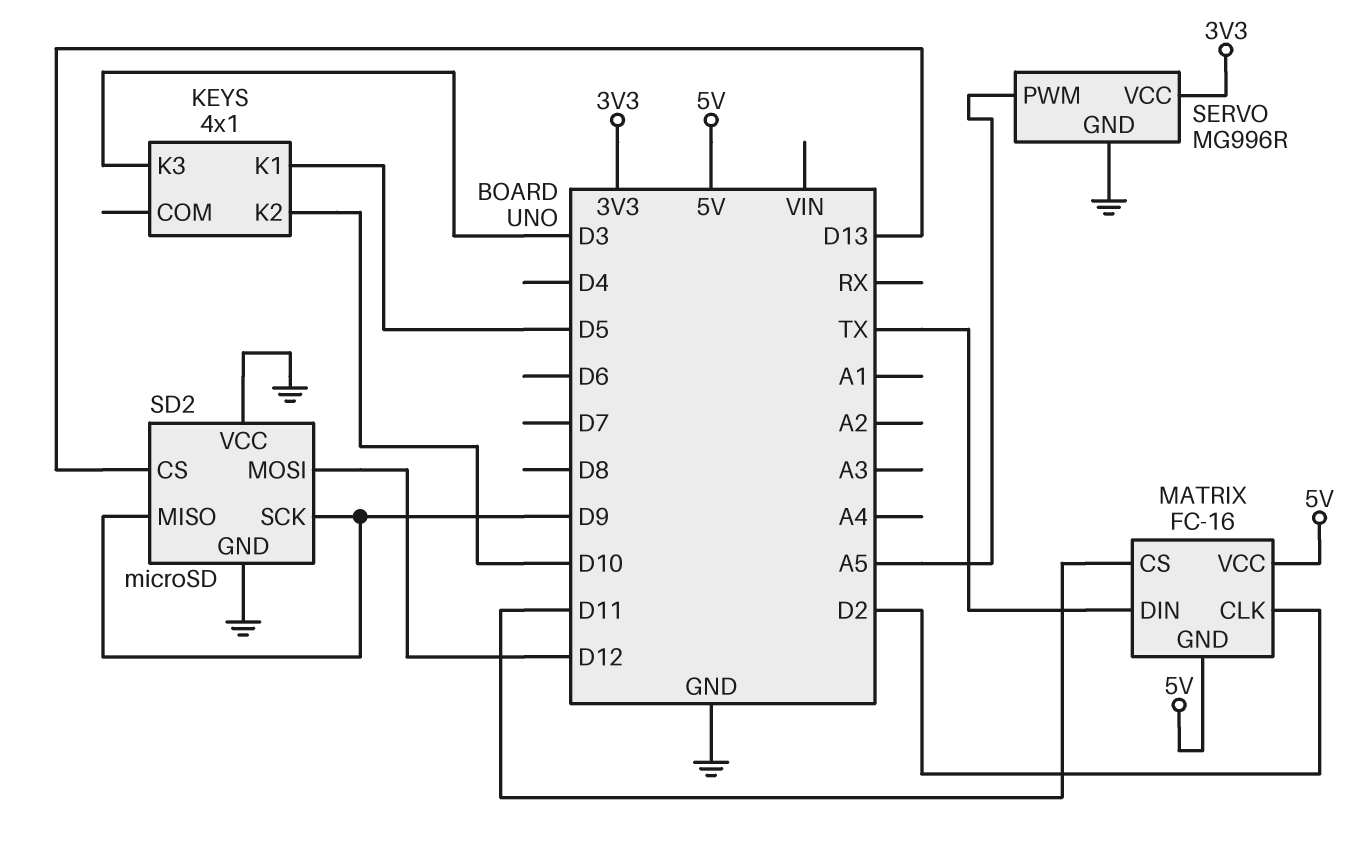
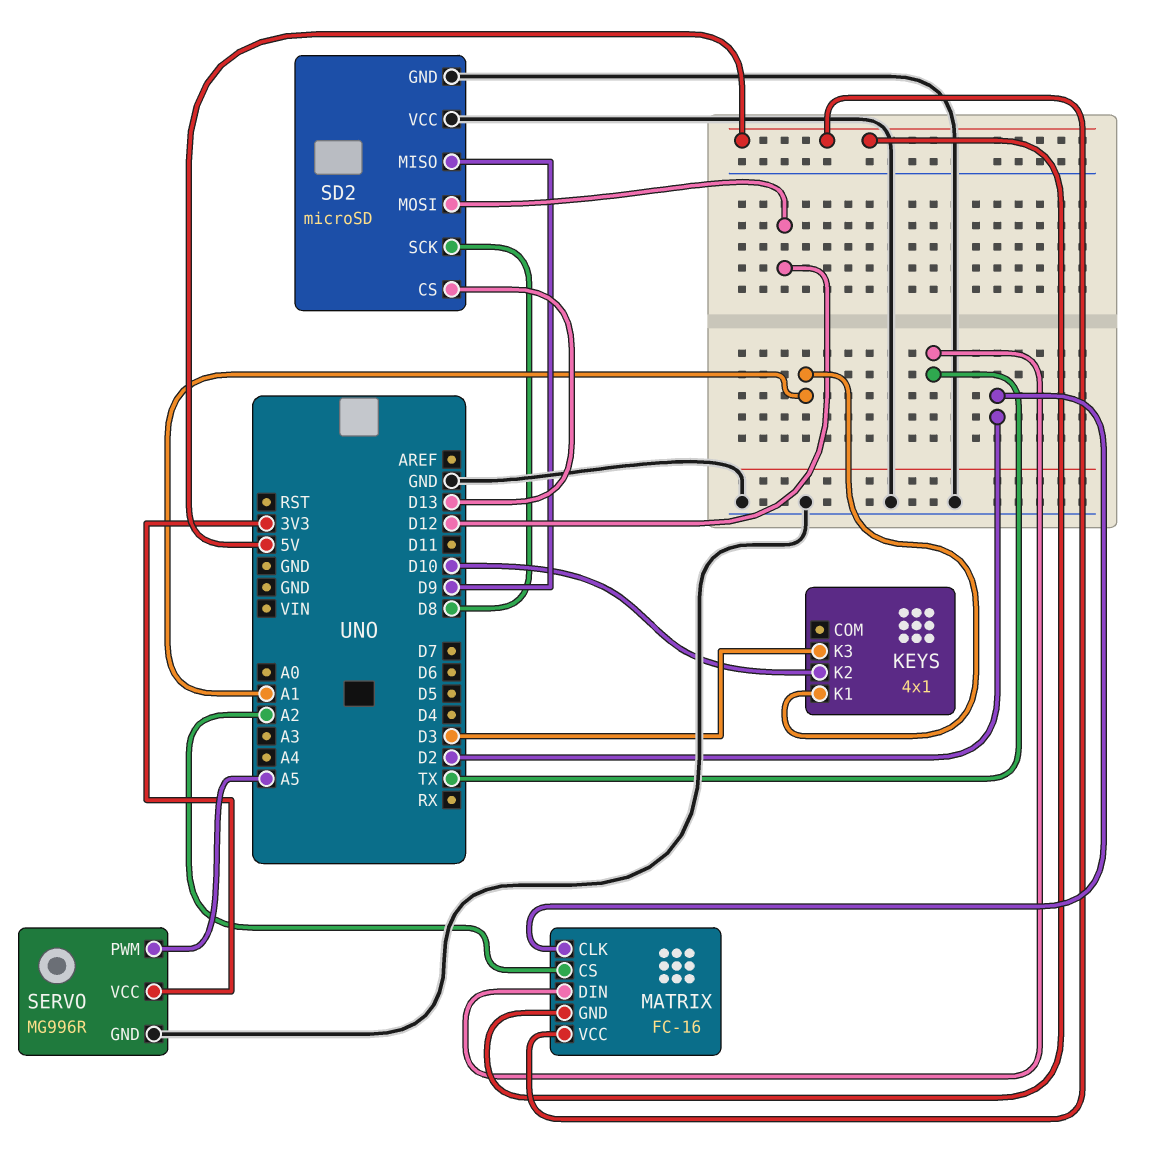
KEYS pin K1: D5 -> A1
MATRIX pin CS: D11 -> A2
SD2 pin SCK: D9 -> D8

